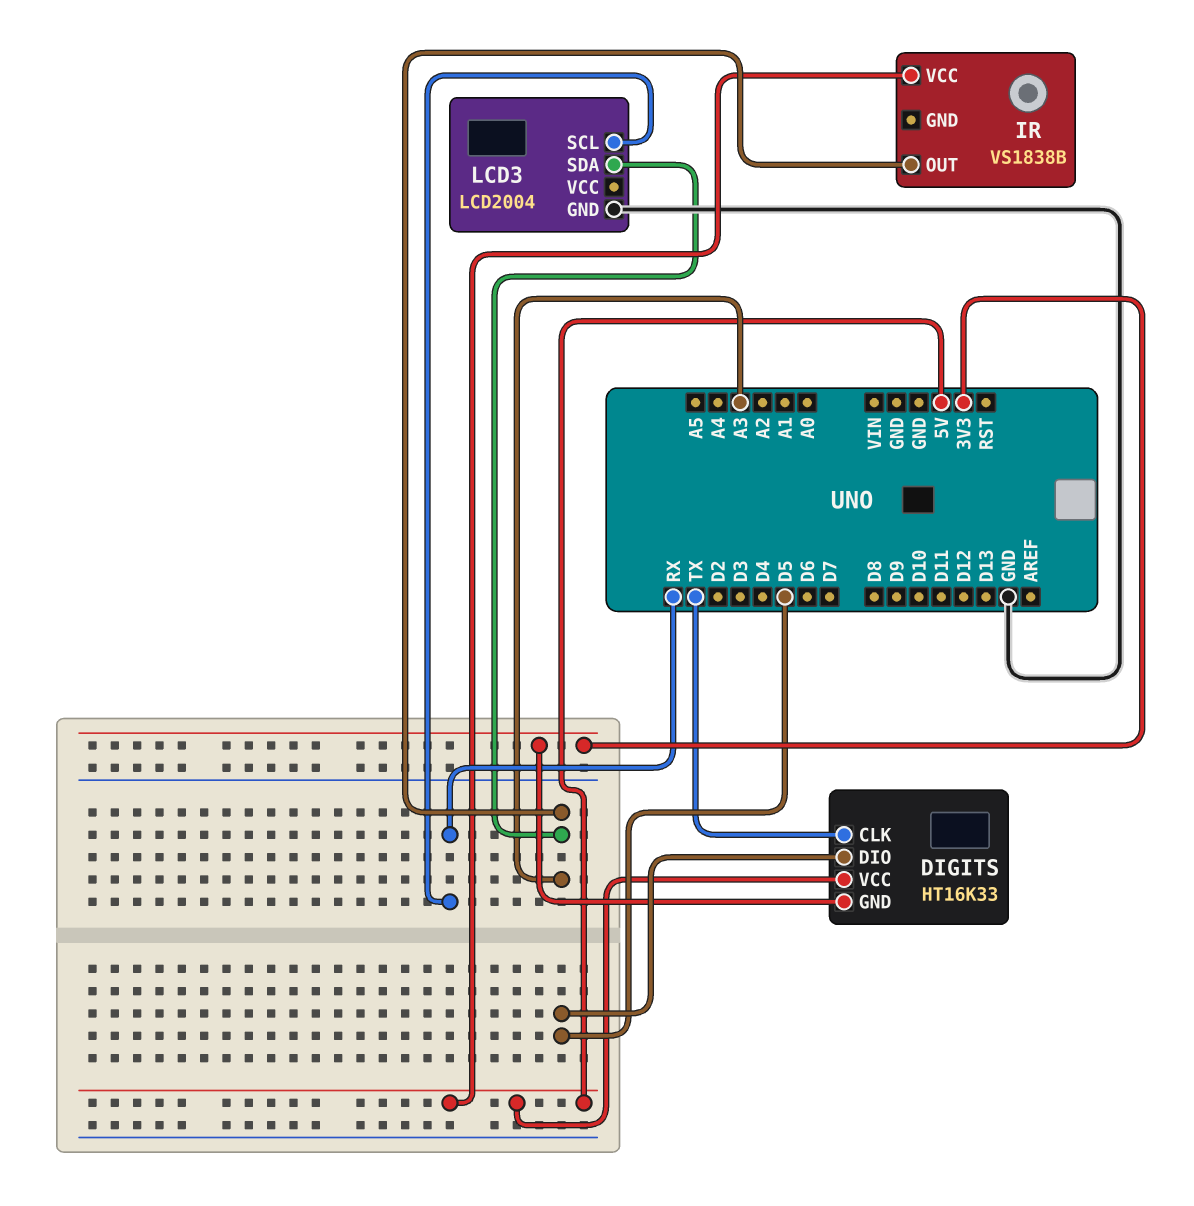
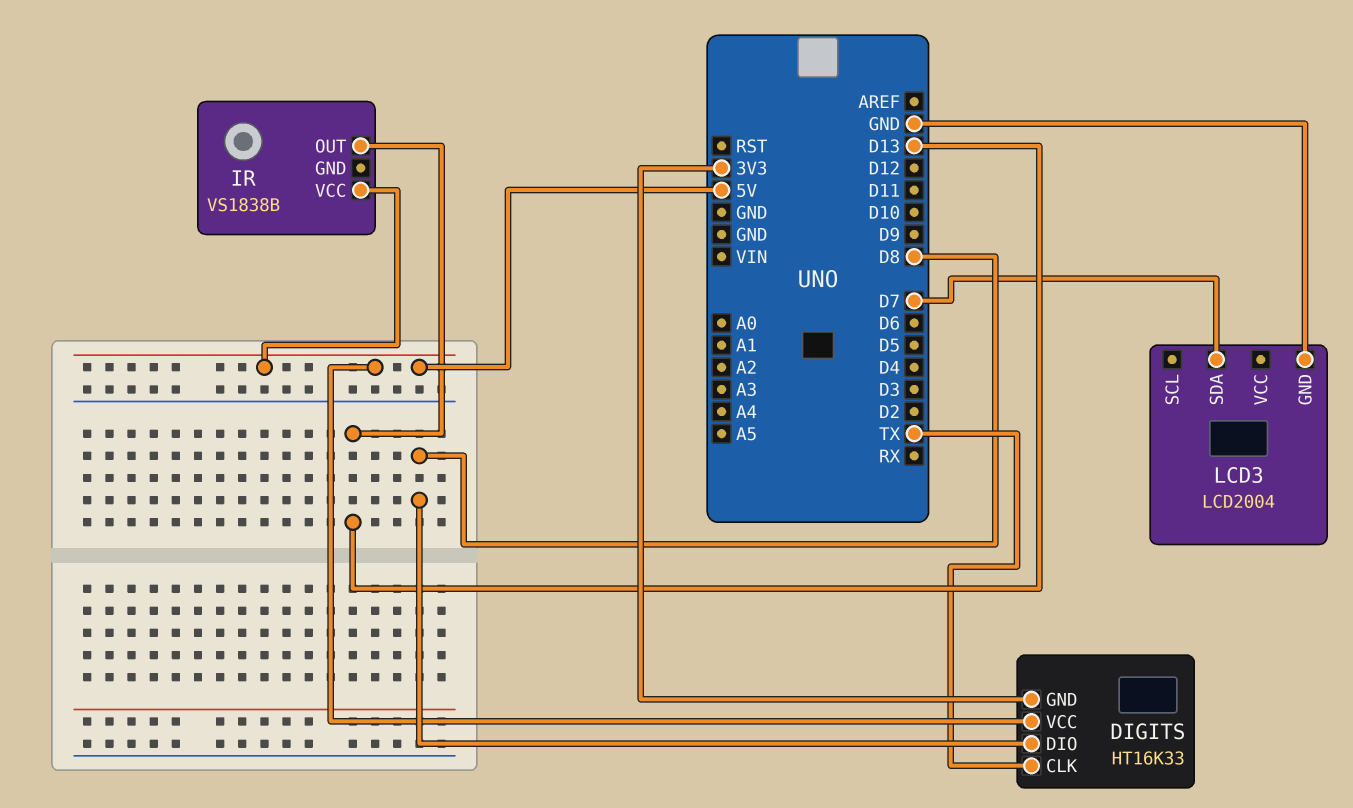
DIGITS pin DIO: D5 -> D8
IR pin OUT: A3 -> D13
LCD3 pin SCL: RX -> none
LCD3 pin SDA: A3 -> D7

